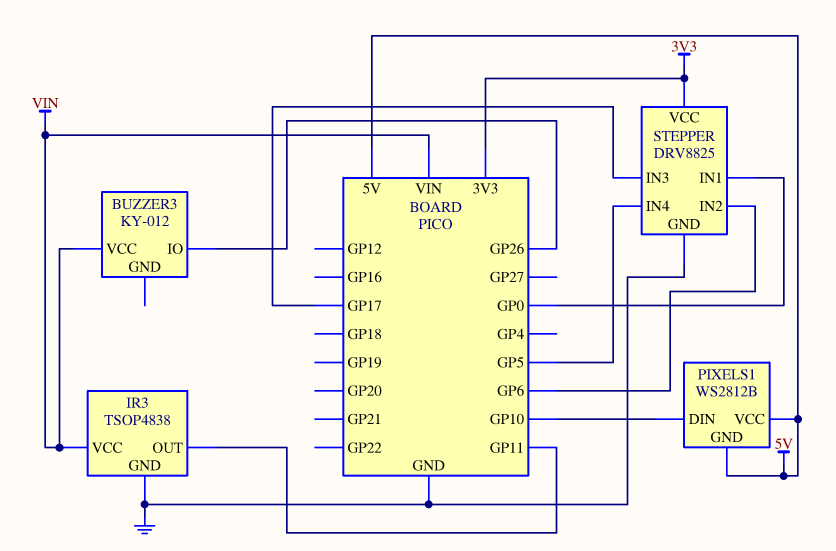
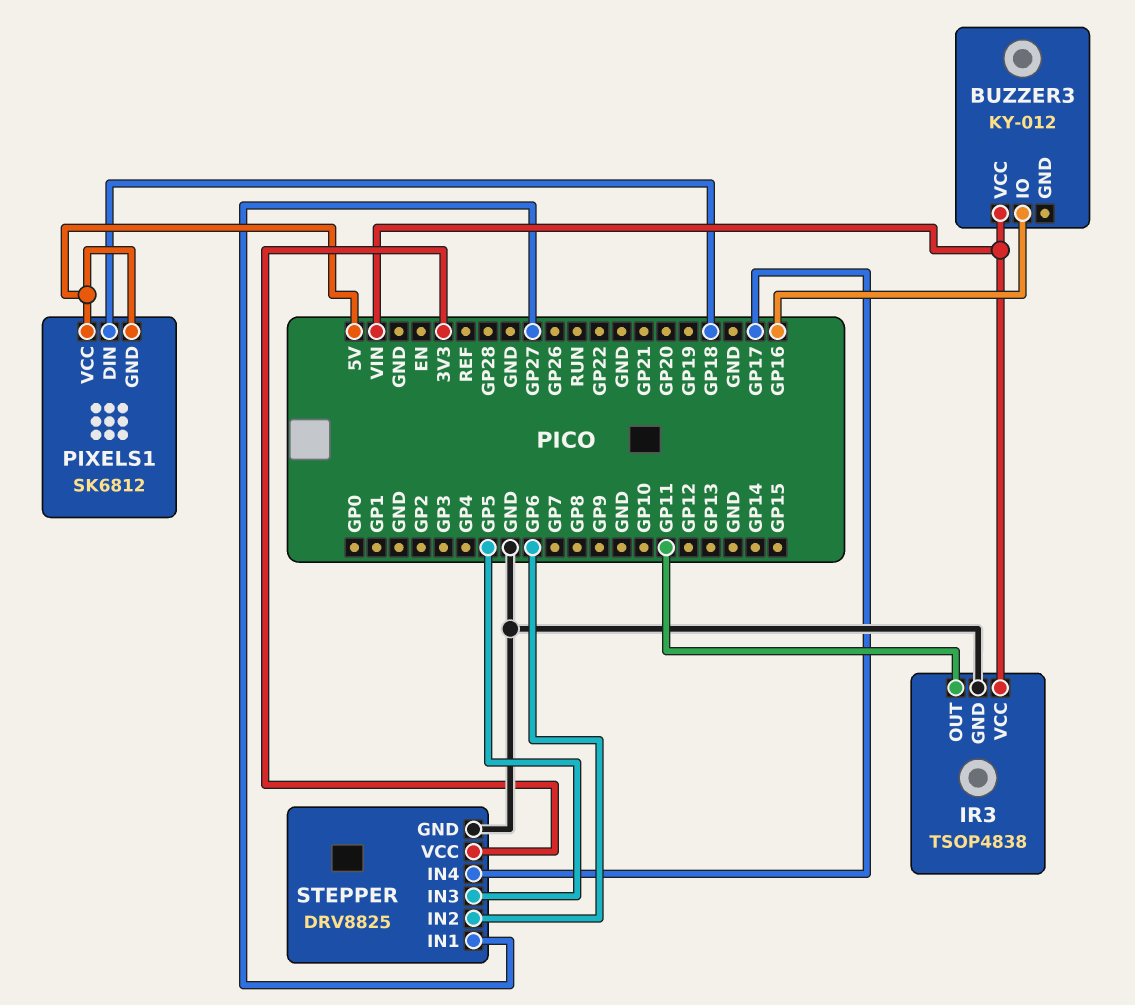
BUZZER3 pin IO: GP26 -> GP16
PIXELS1: WS2812B -> SK6812
PIXELS1 pin DIN: GP10 -> GP18
STEPPER pin IN1: GP0 -> GP27
STEPPER pin IN3: GP17 -> GP5
STEPPER pin IN4: GP5 -> GP17

